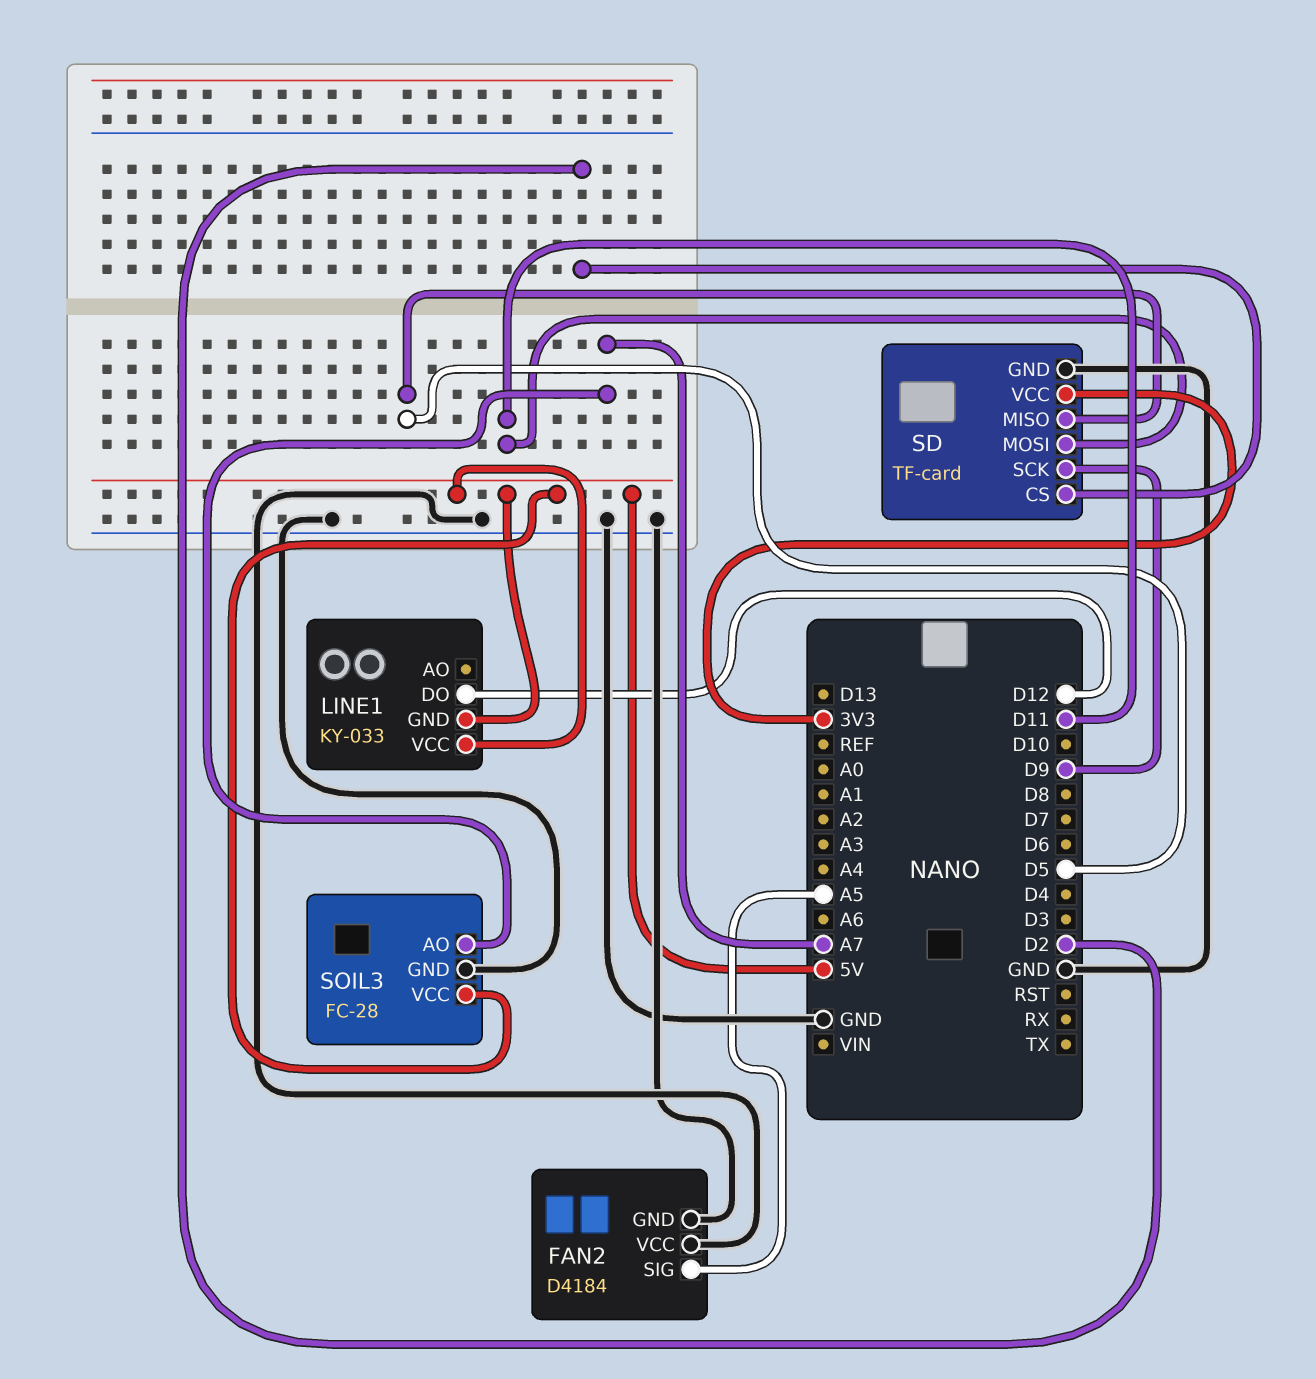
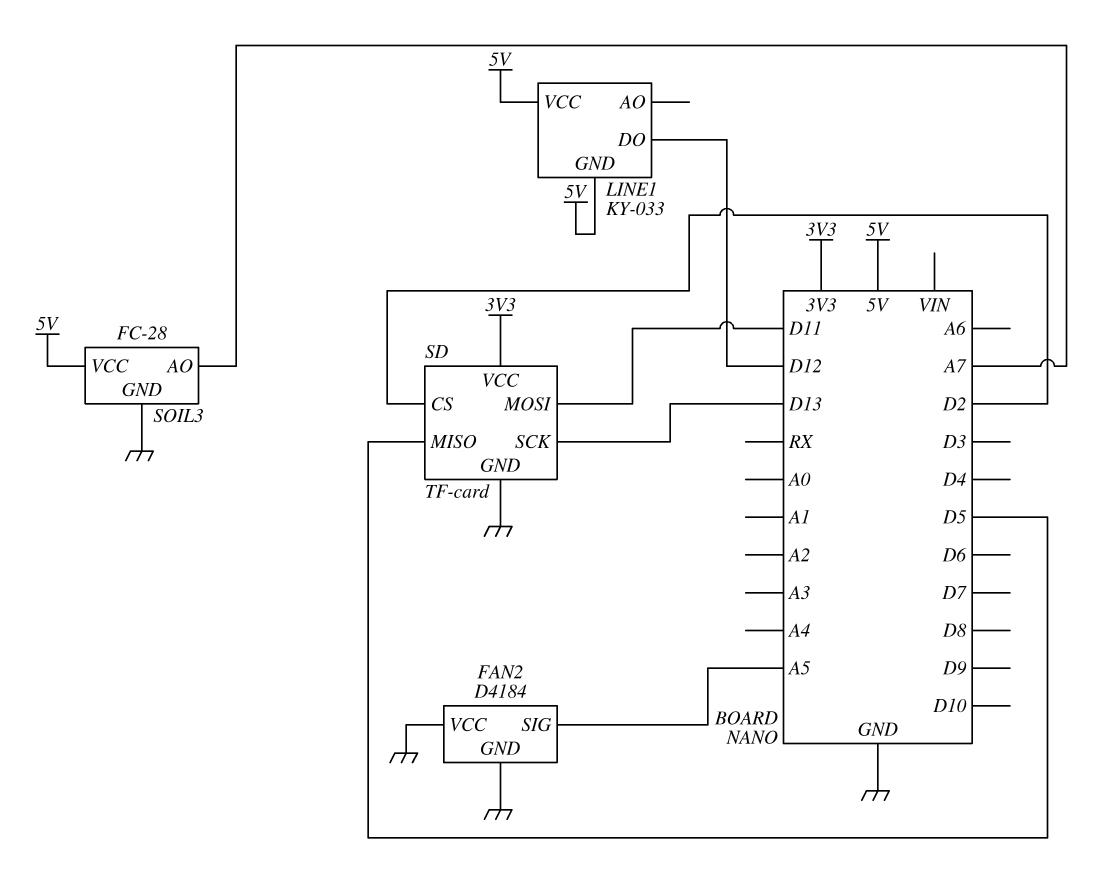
SD pin SCK: D9 -> D13

